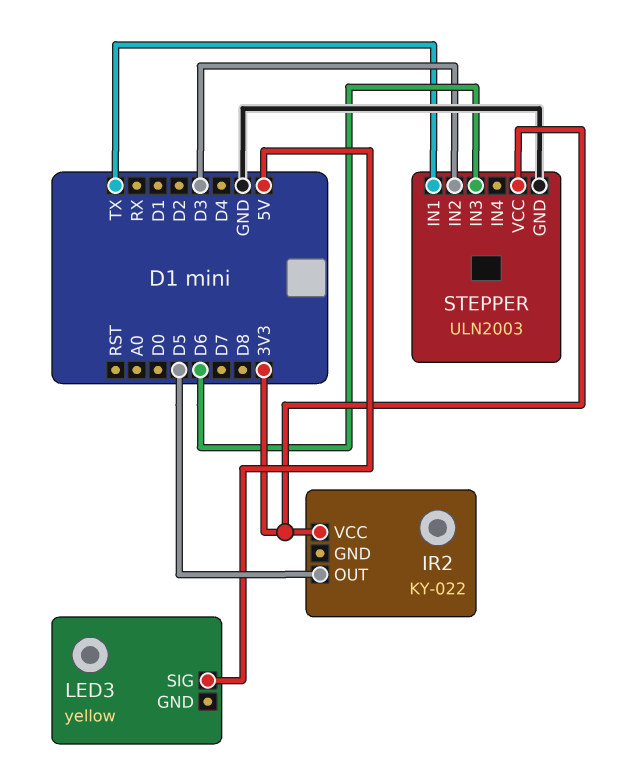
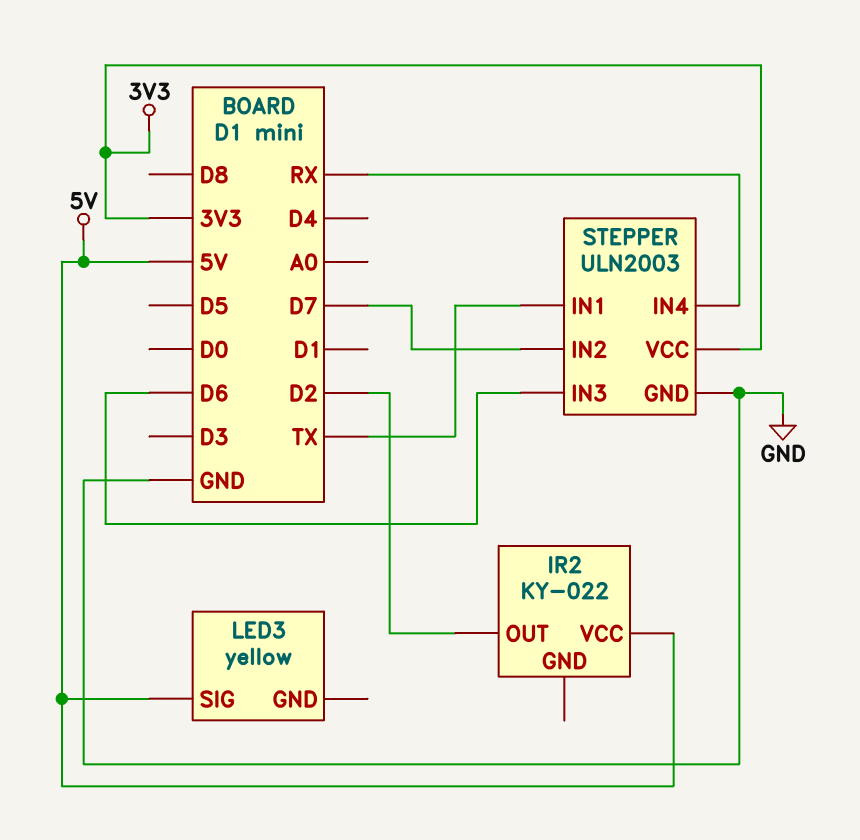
IR2 pin OUT: D5 -> D2
IR2 pin VCC: 3V3 -> 5V
STEPPER pin IN2: D3 -> D7
STEPPER pin IN4: none -> RX

